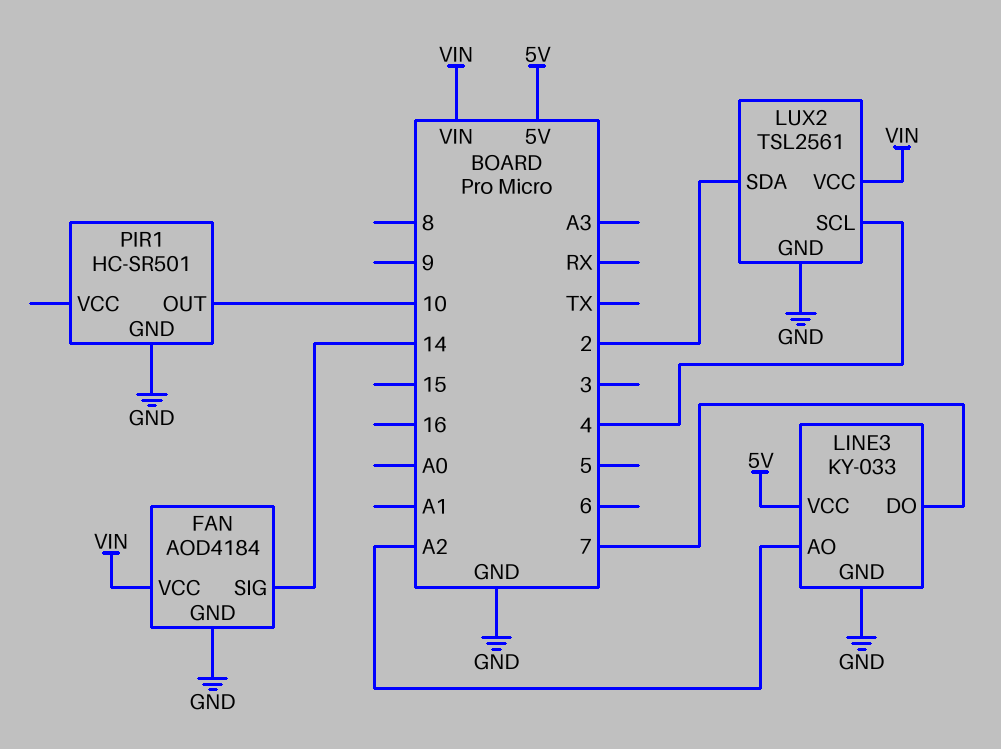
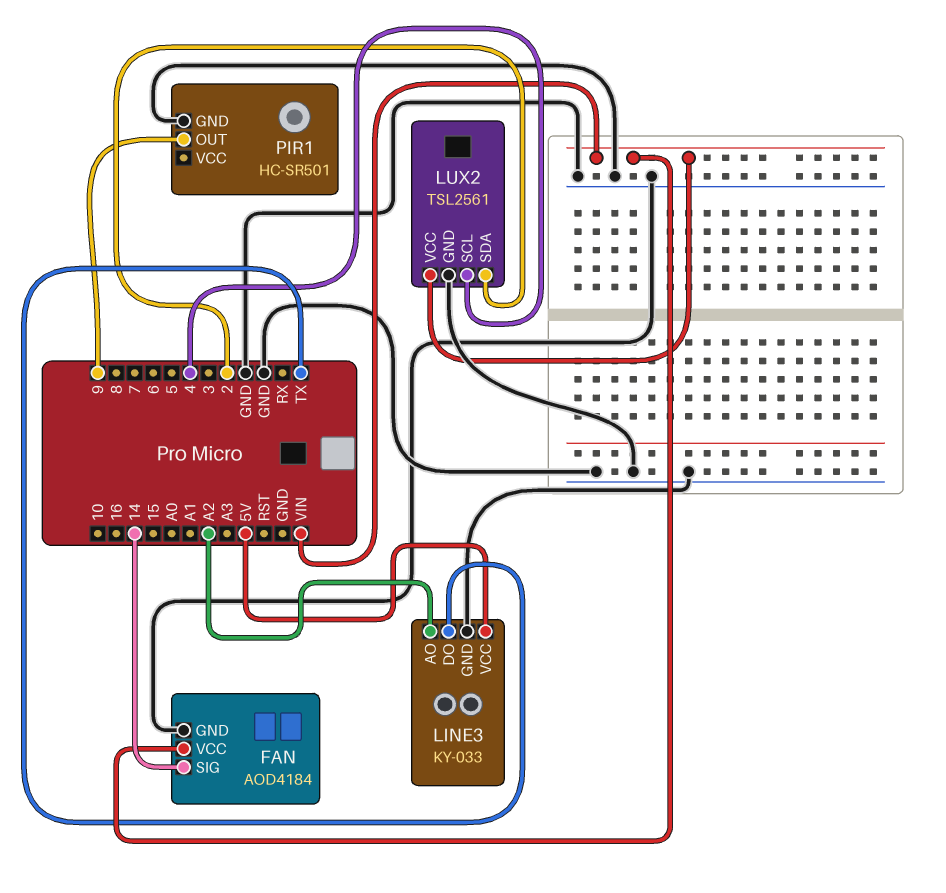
LINE3 pin DO: 7 -> TX
PIR1 pin OUT: 10 -> 9

